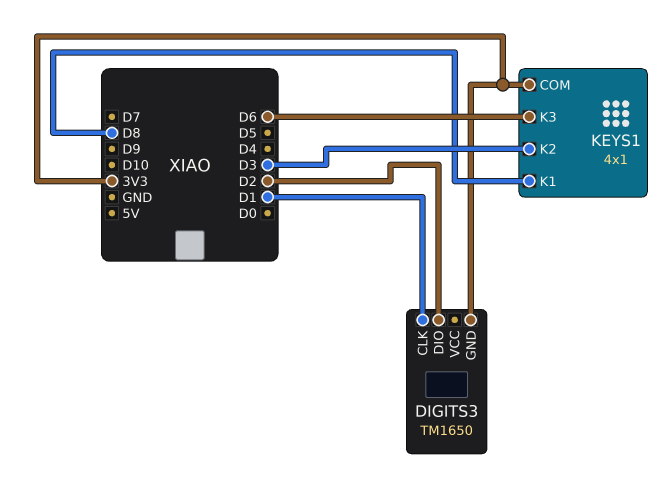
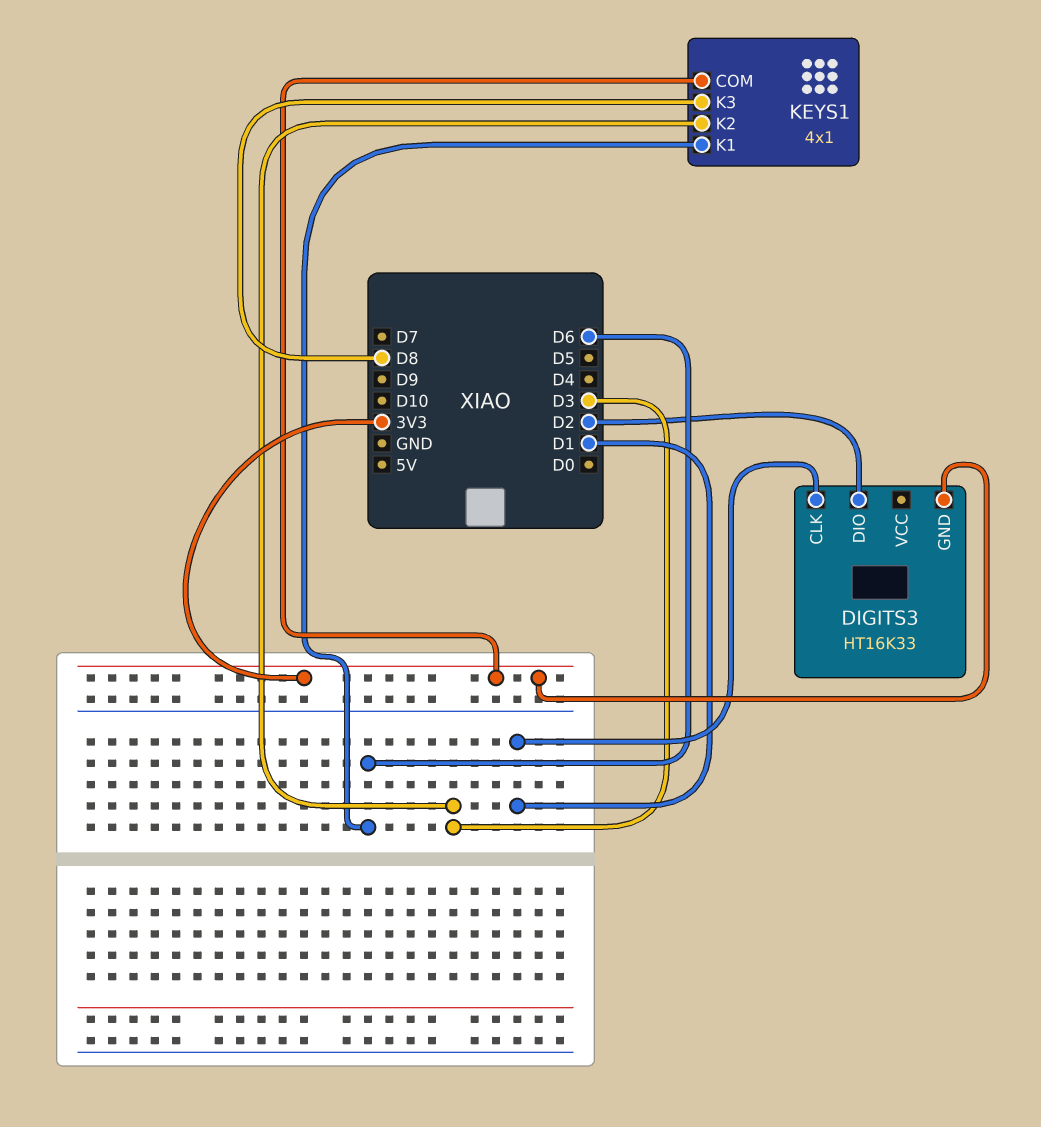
DIGITS3: TM1650 -> HT16K33
KEYS1 pin K1: D8 -> D6
KEYS1 pin K3: D6 -> D8

